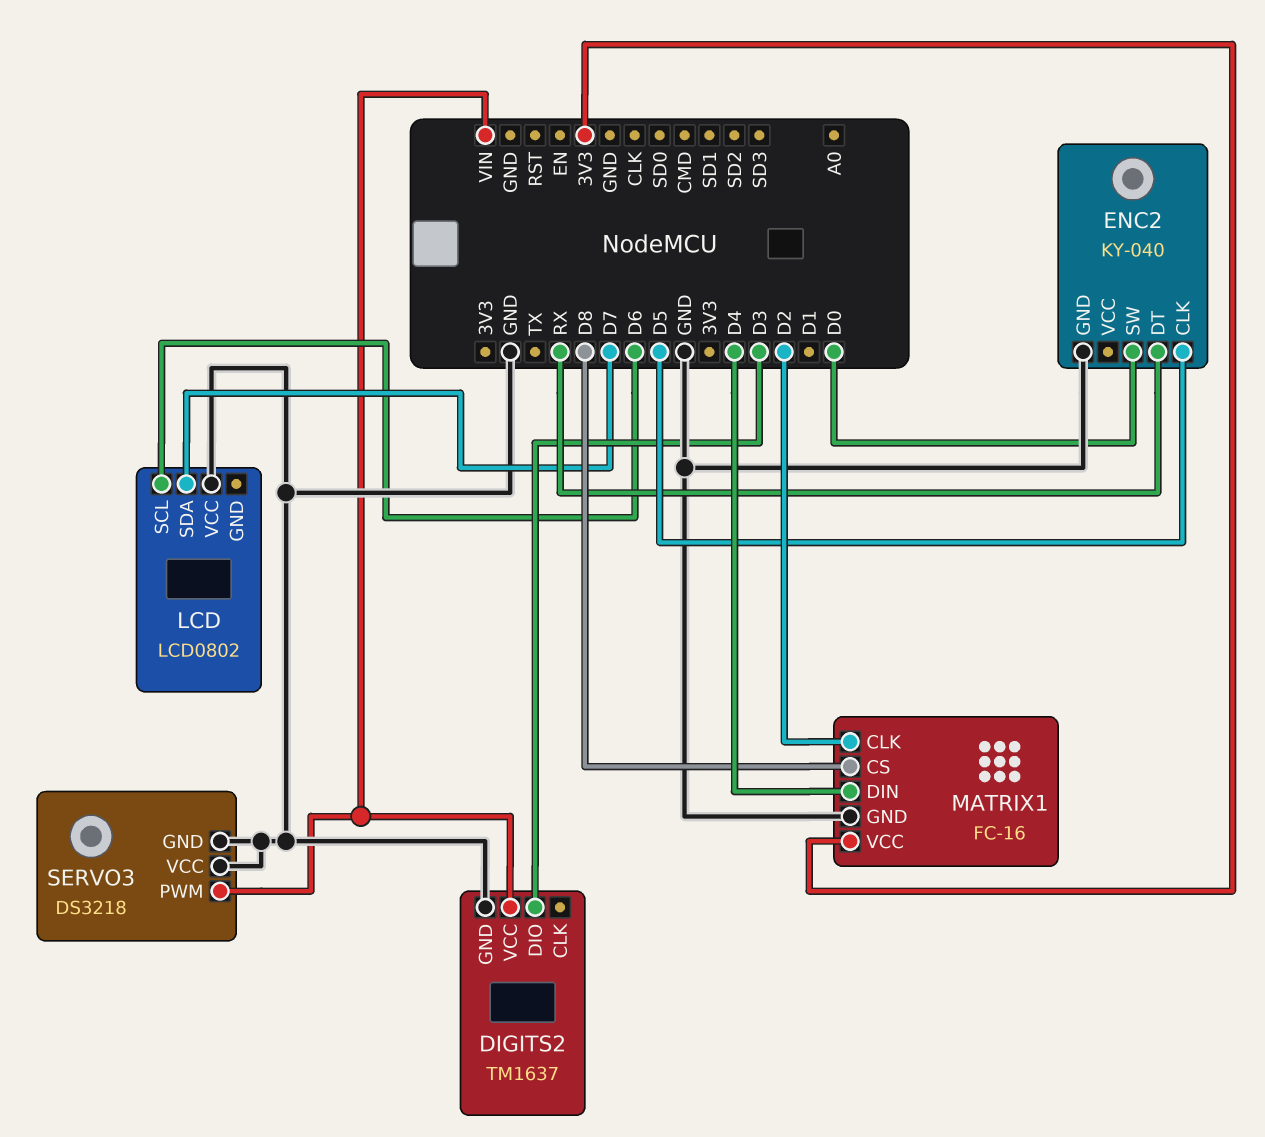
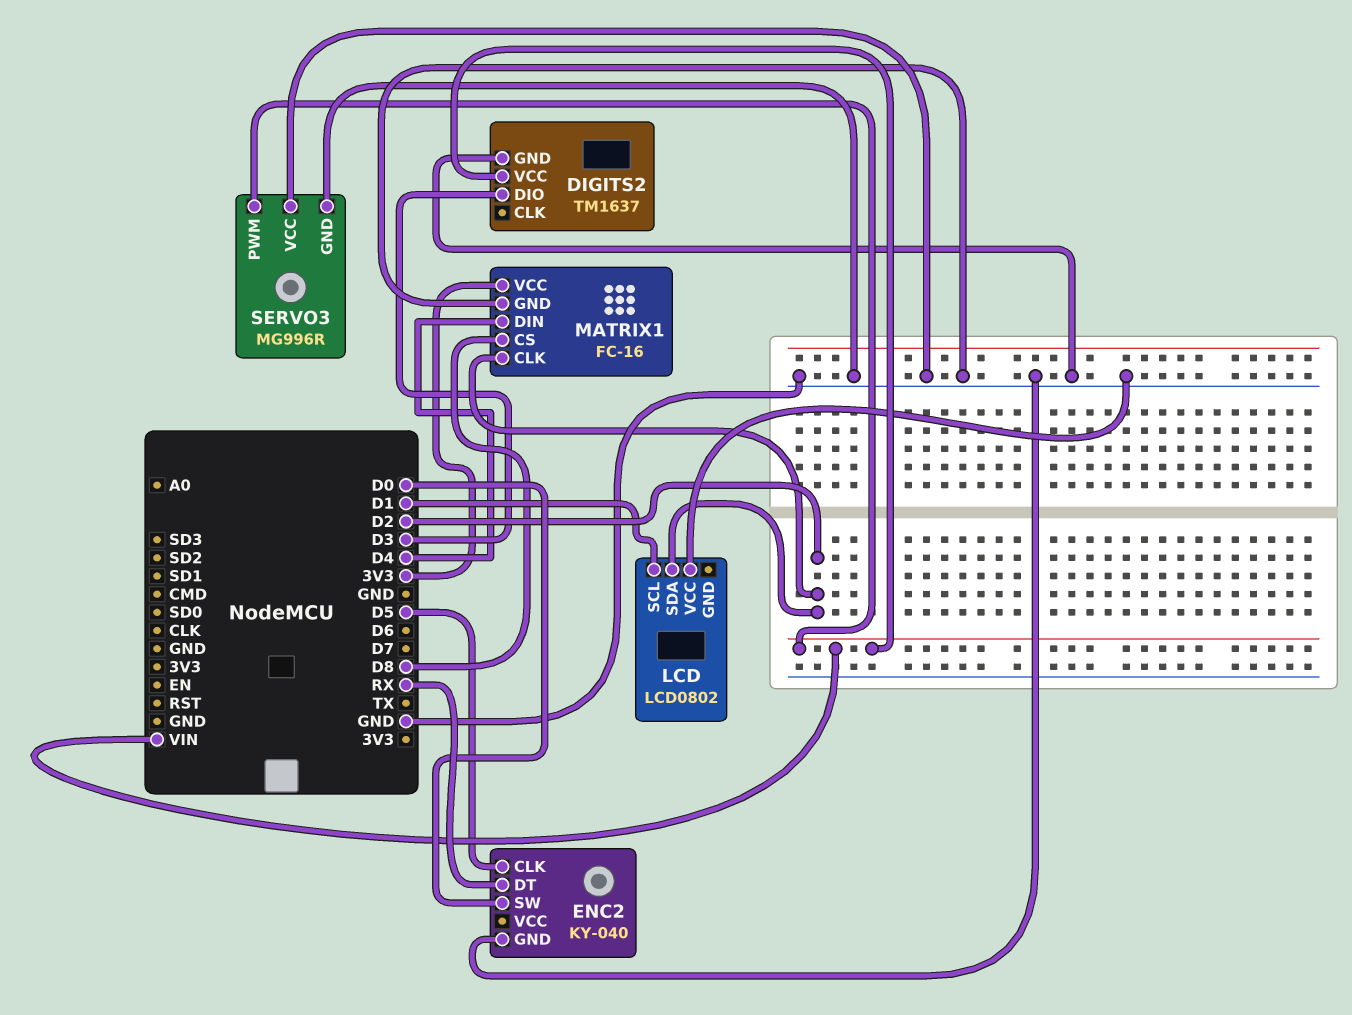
LCD pin SCL: D6 -> D1
LCD pin SDA: D7 -> D2
SERVO3: DS3218 -> MG996R

